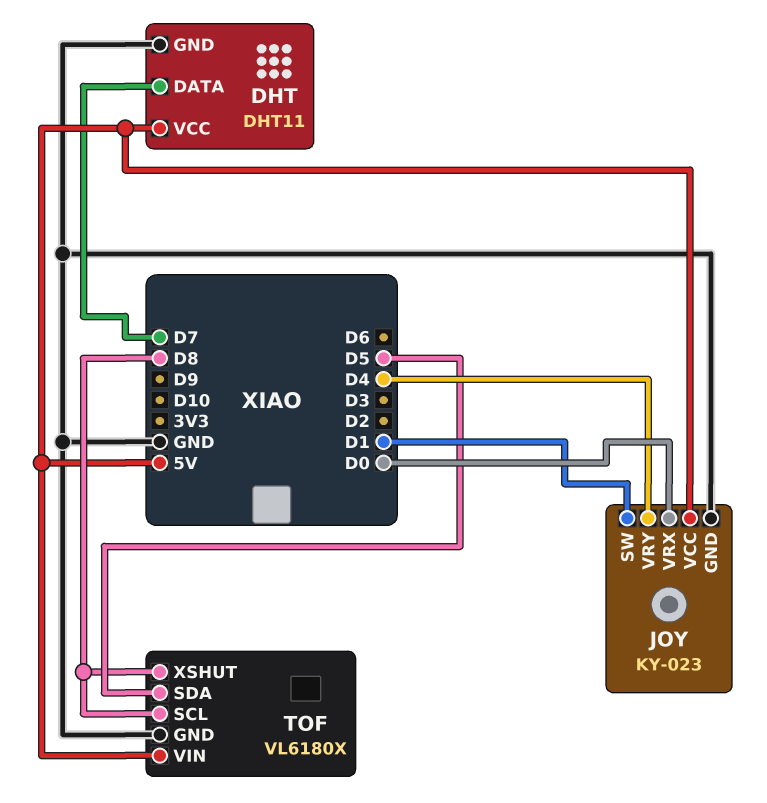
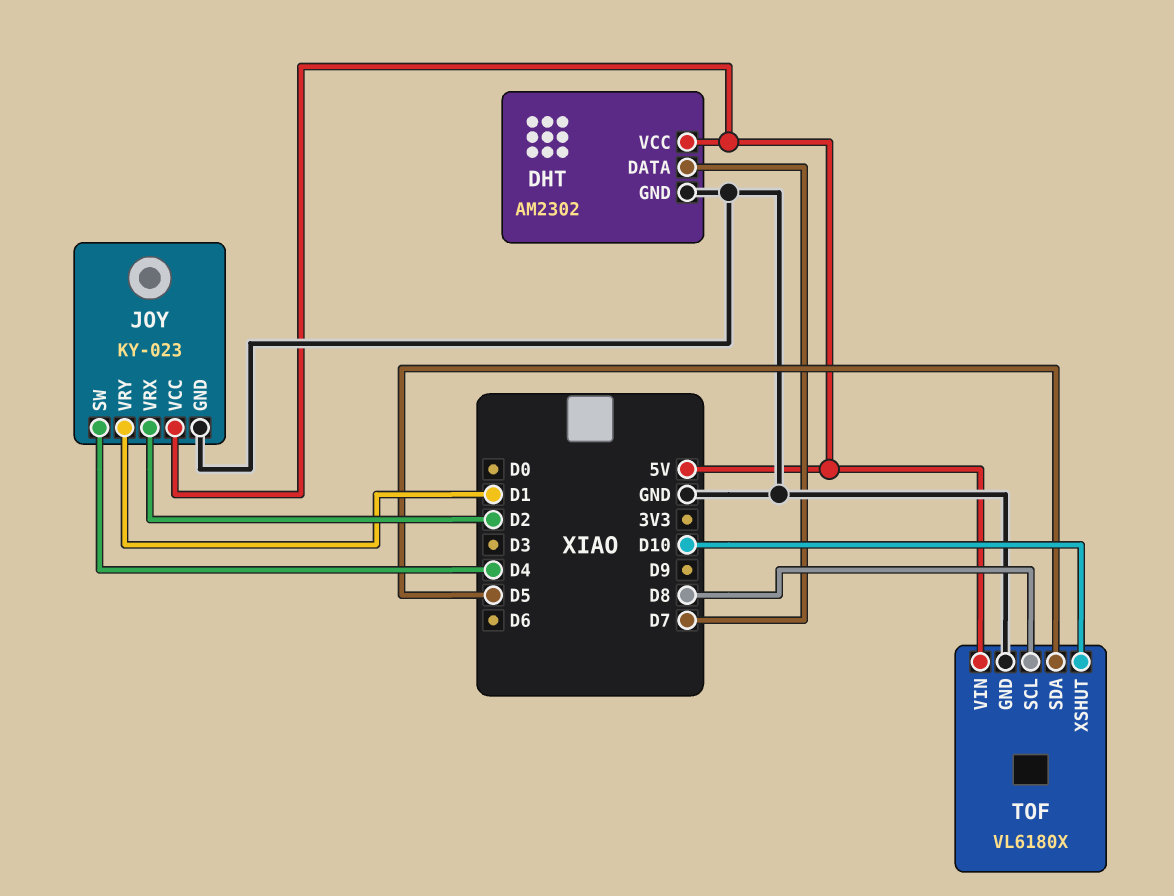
DHT: DHT11 -> AM2302
JOY pin SW: D1 -> D4
JOY pin VRX: D0 -> D2
JOY pin VRY: D4 -> D1
TOF pin XSHUT: D8 -> D10

